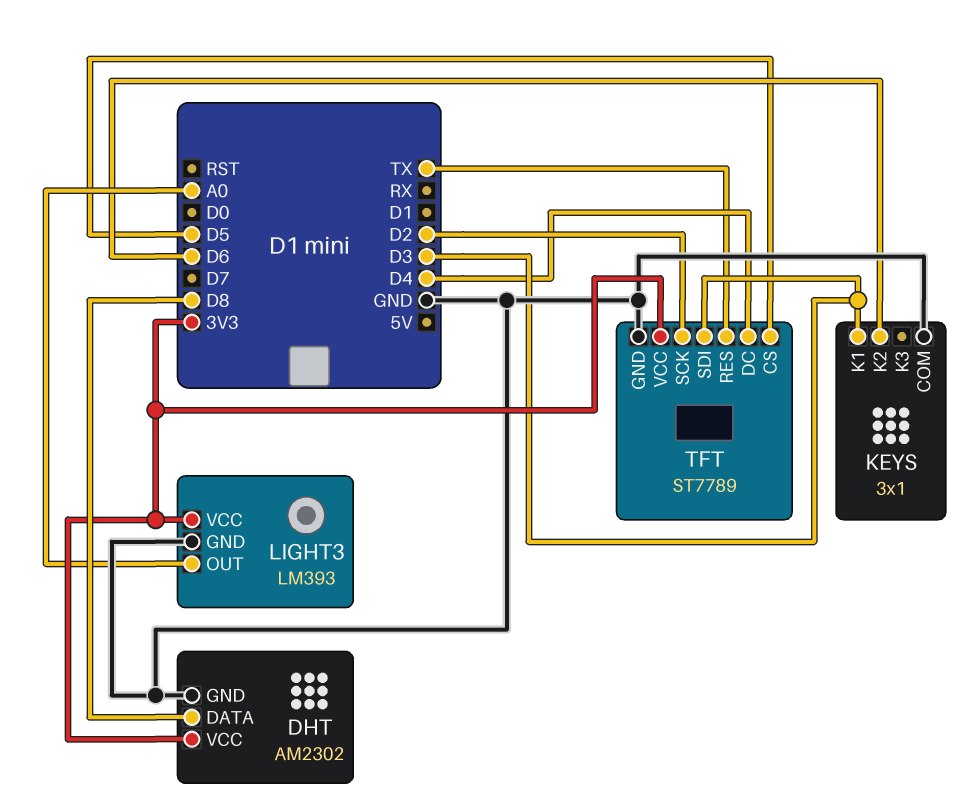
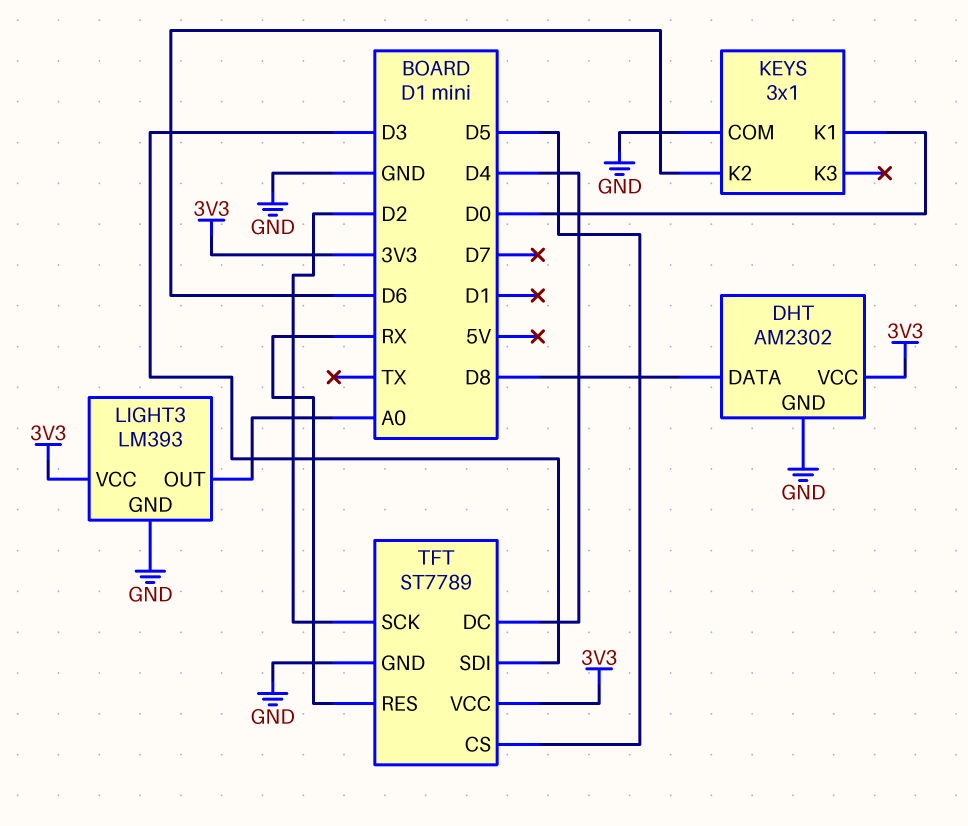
KEYS pin K1: D3 -> D0
TFT pin RES: TX -> RX

